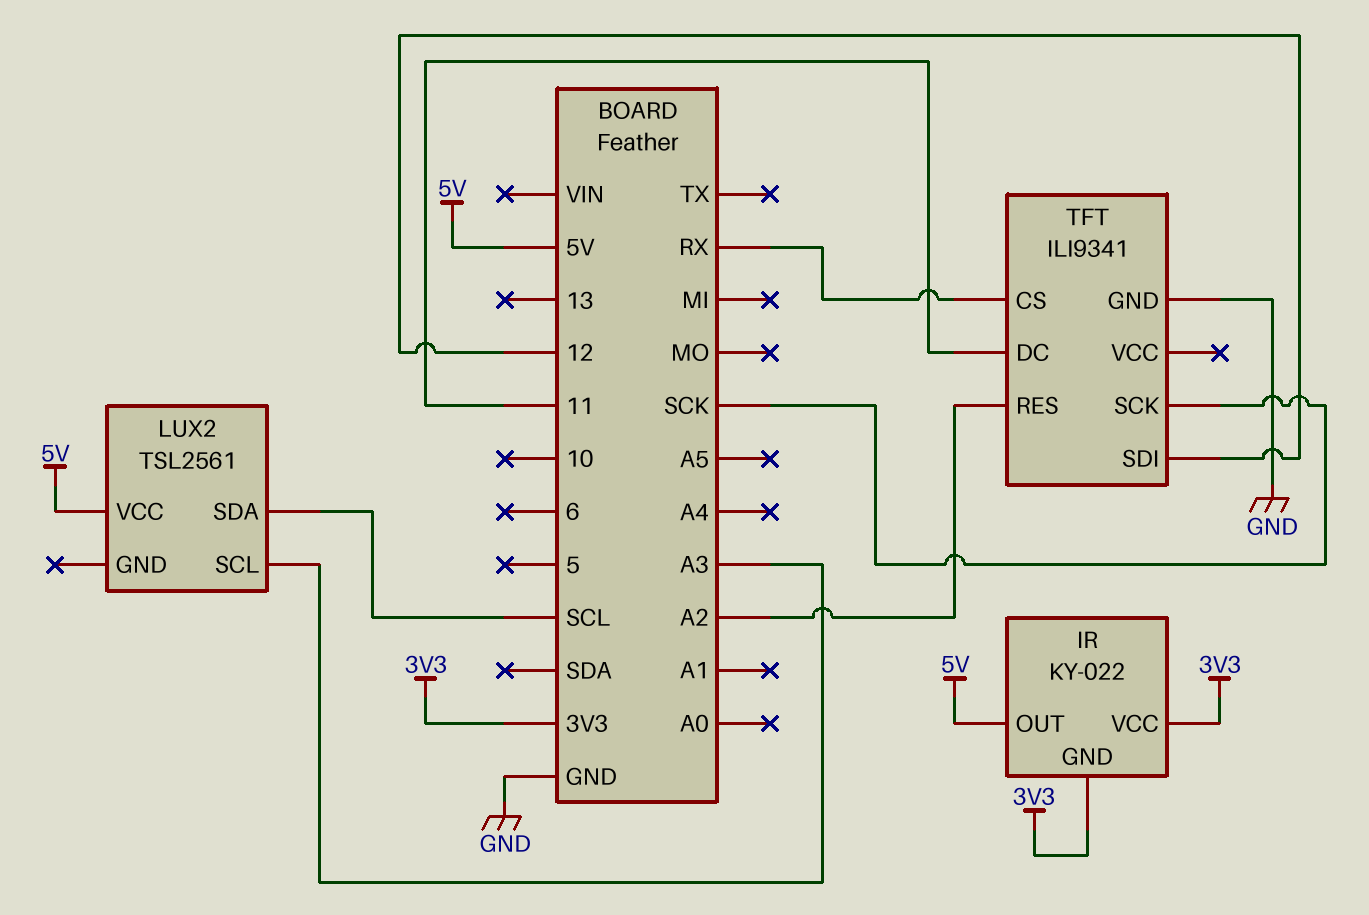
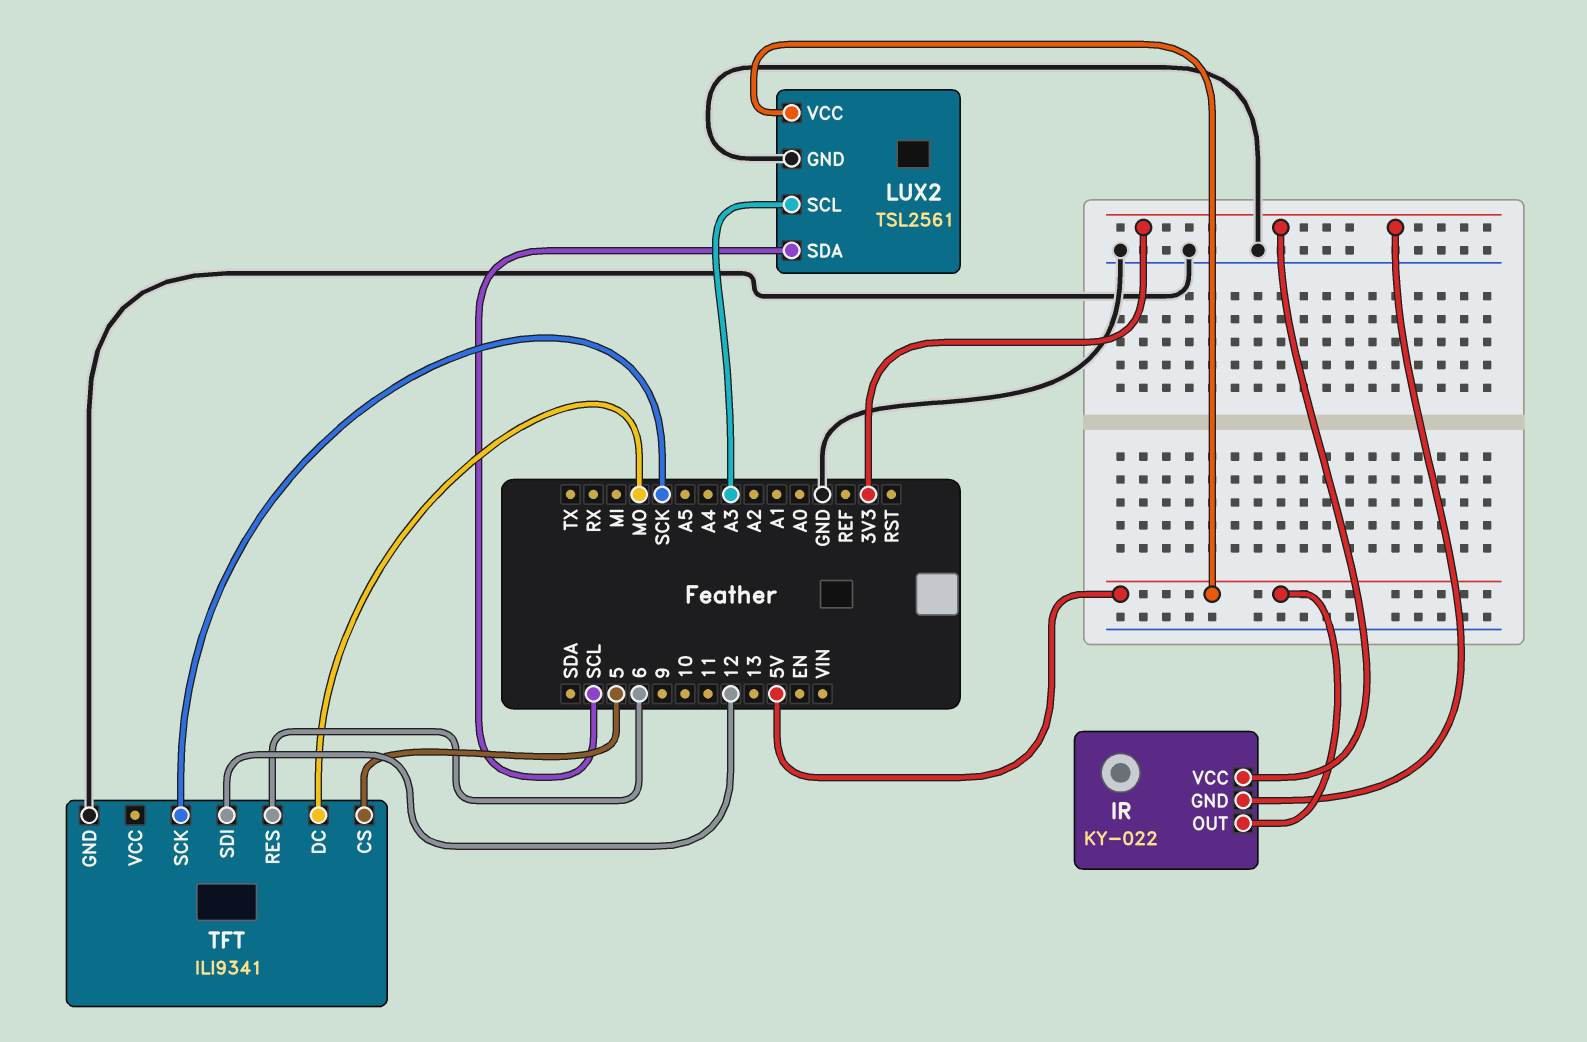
LUX2 pin GND: none -> GND
TFT pin CS: RX -> 5
TFT pin DC: 11 -> MO
TFT pin RES: A2 -> 6

